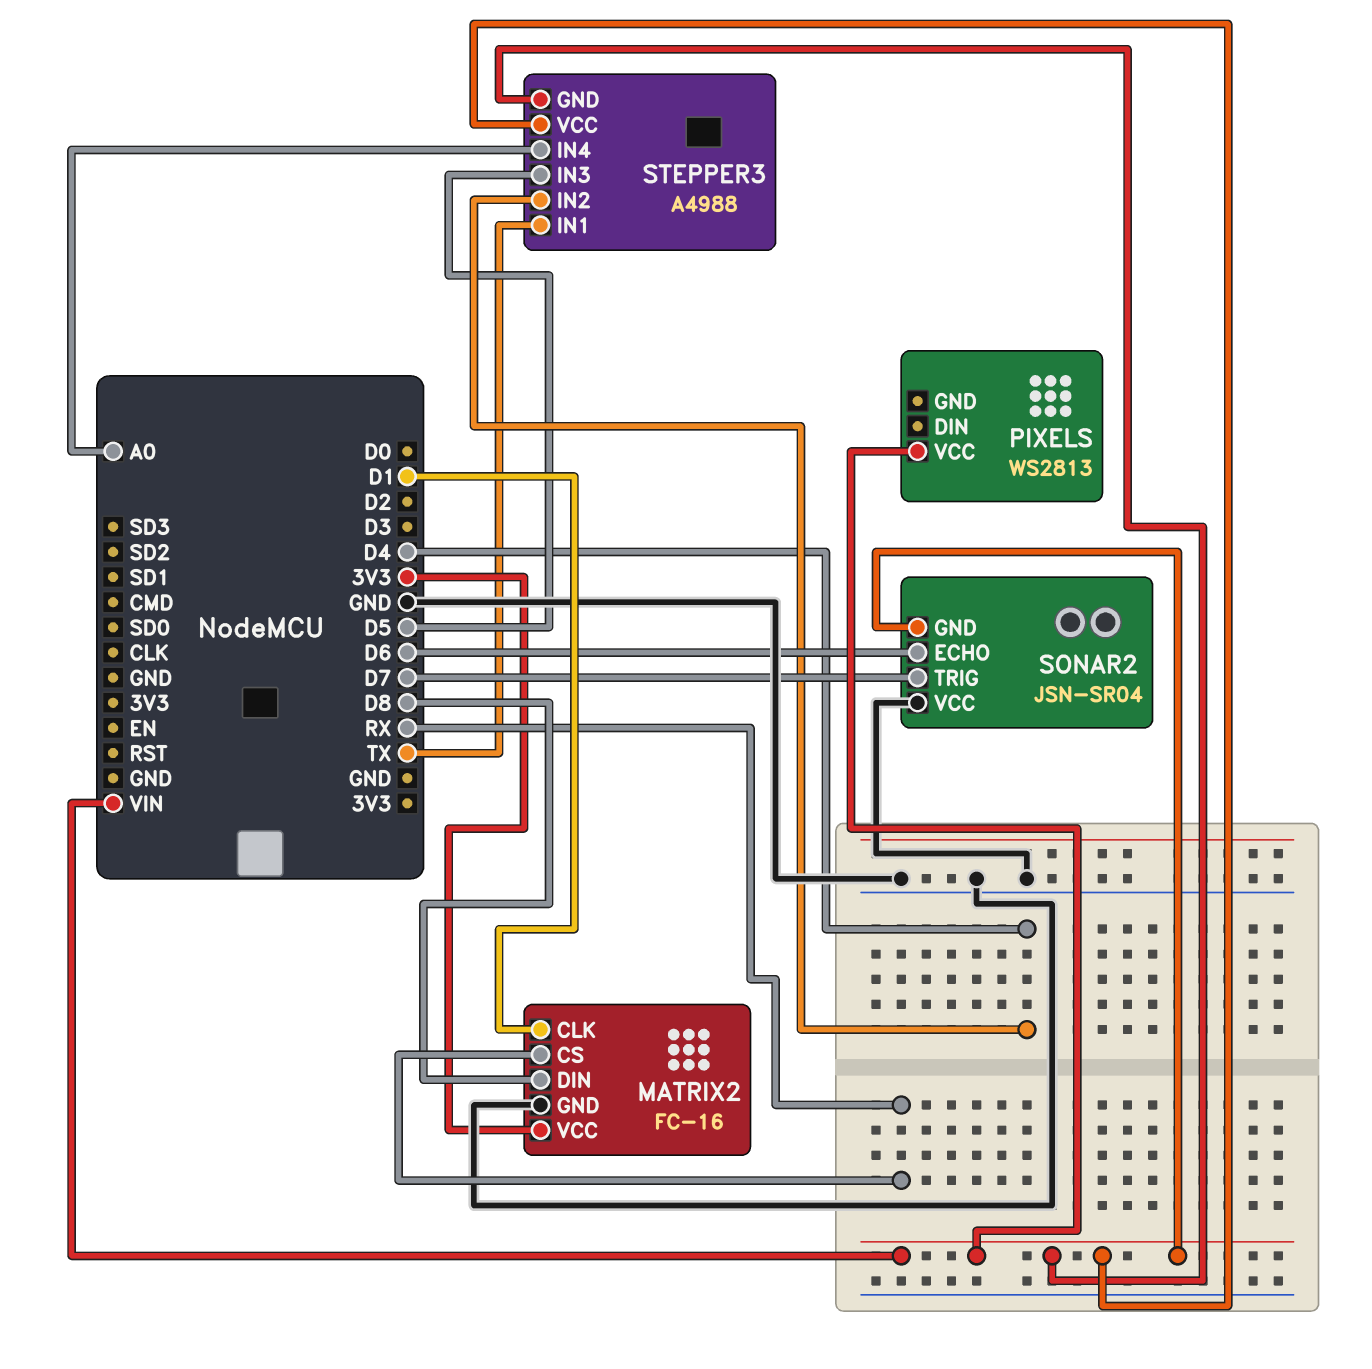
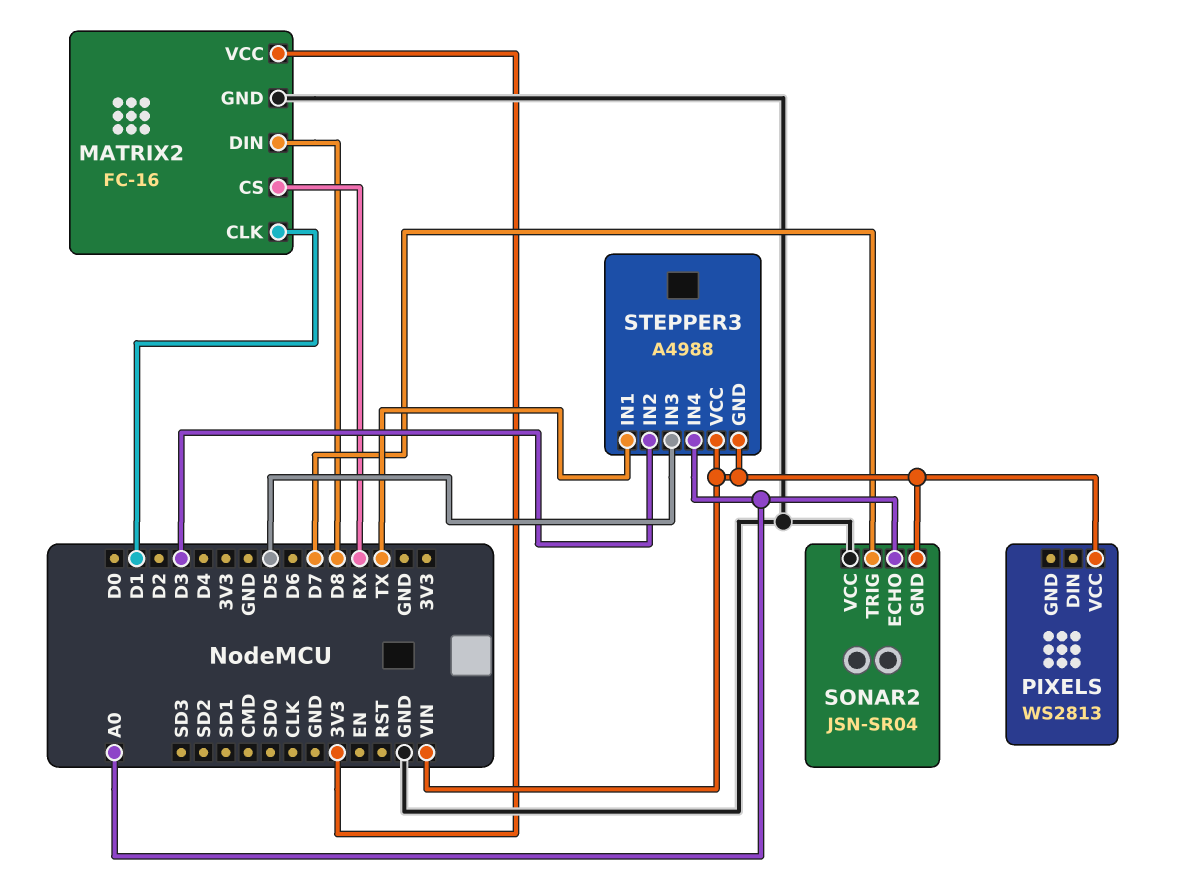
SONAR2 pin ECHO: D6 -> A0
STEPPER3 pin IN2: D4 -> D3

